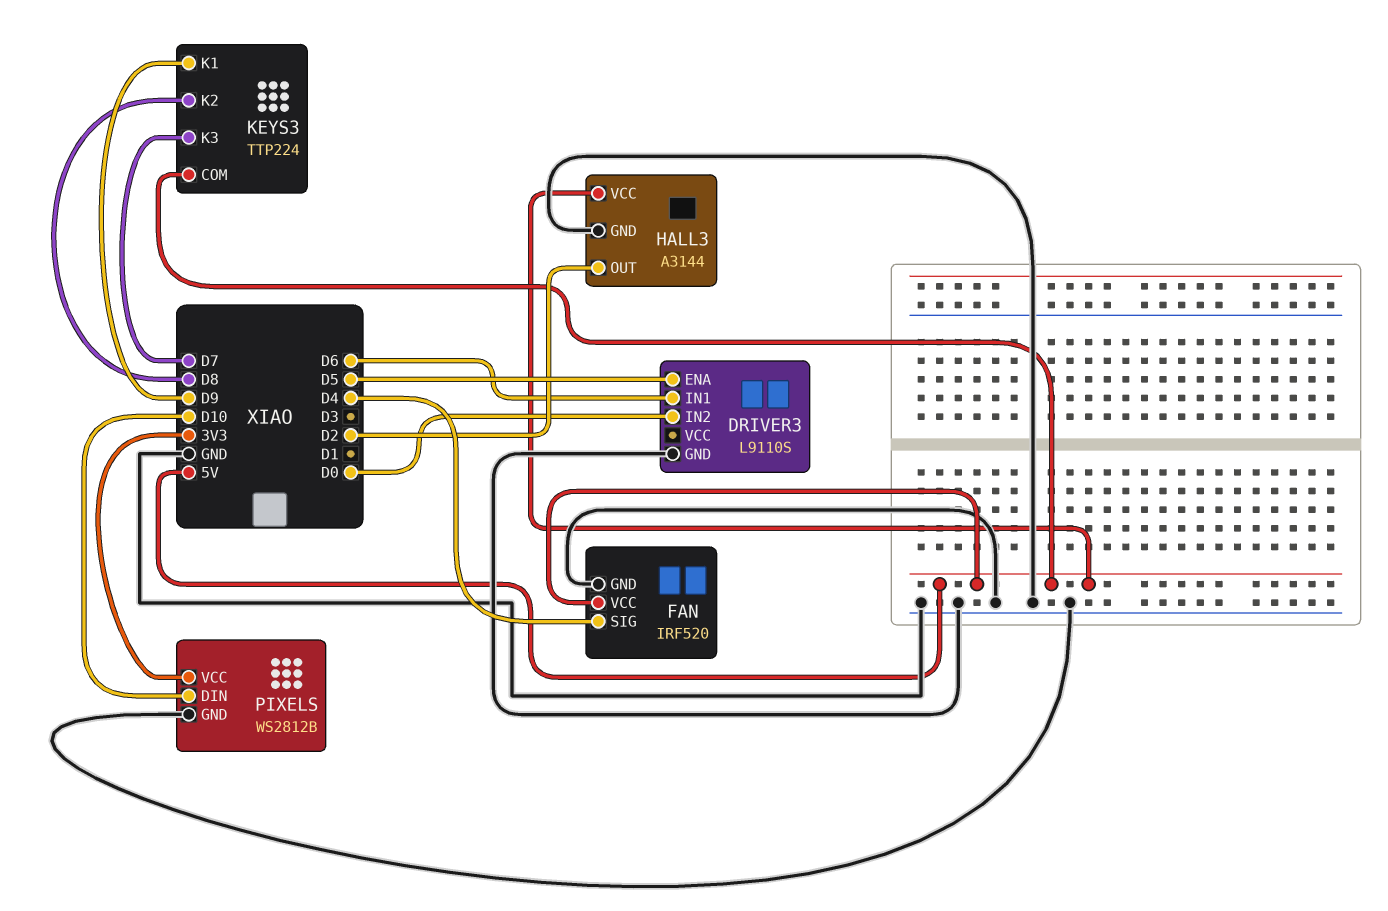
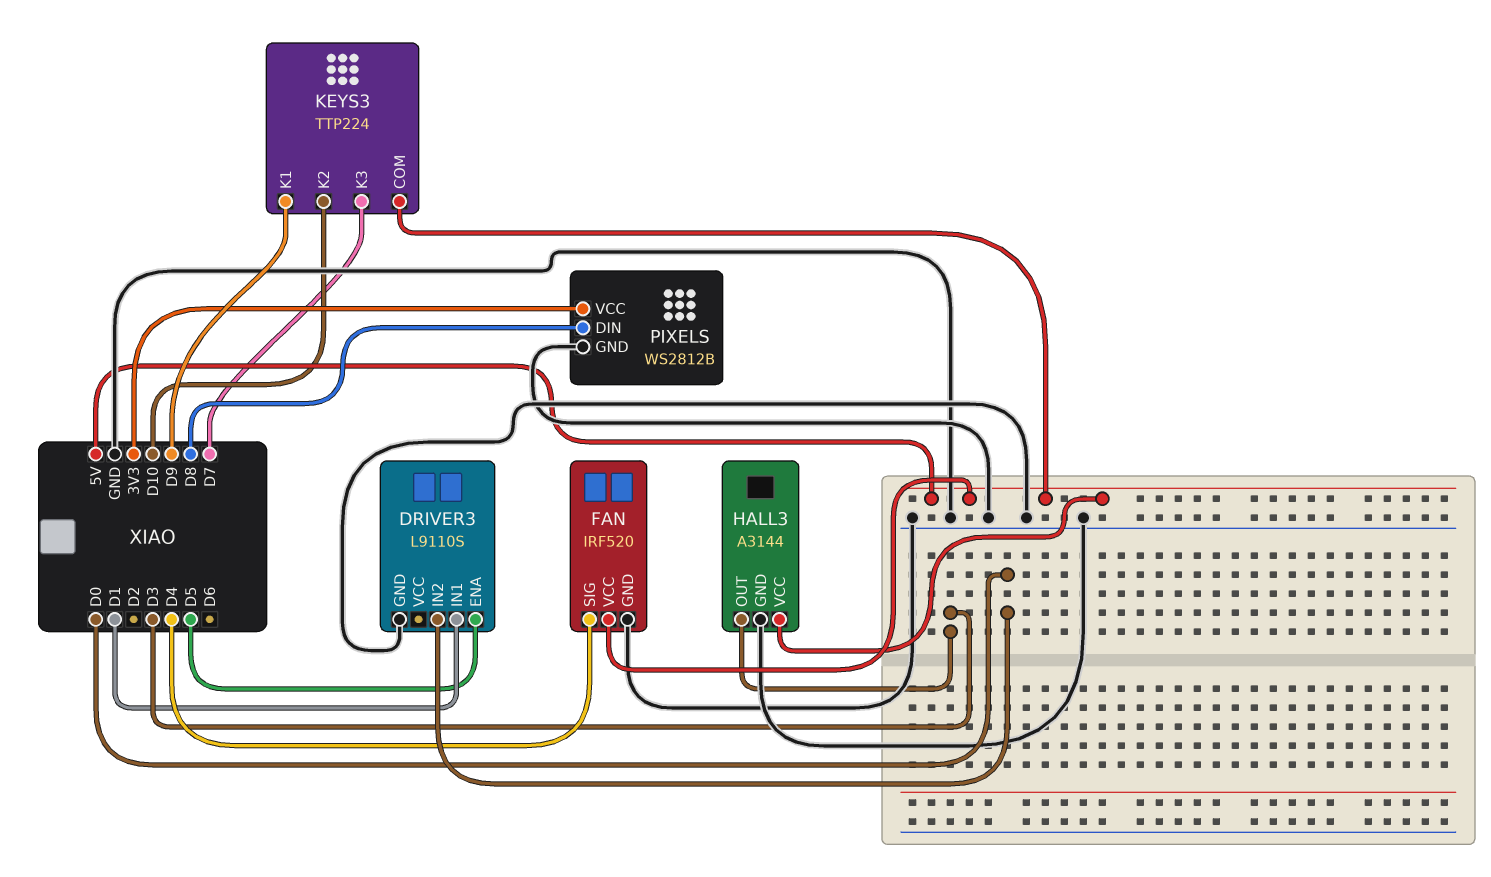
DRIVER3 pin IN1: D6 -> D1
HALL3 pin OUT: D2 -> D3
KEYS3 pin K2: D8 -> D10
PIXELS pin DIN: D10 -> D8

